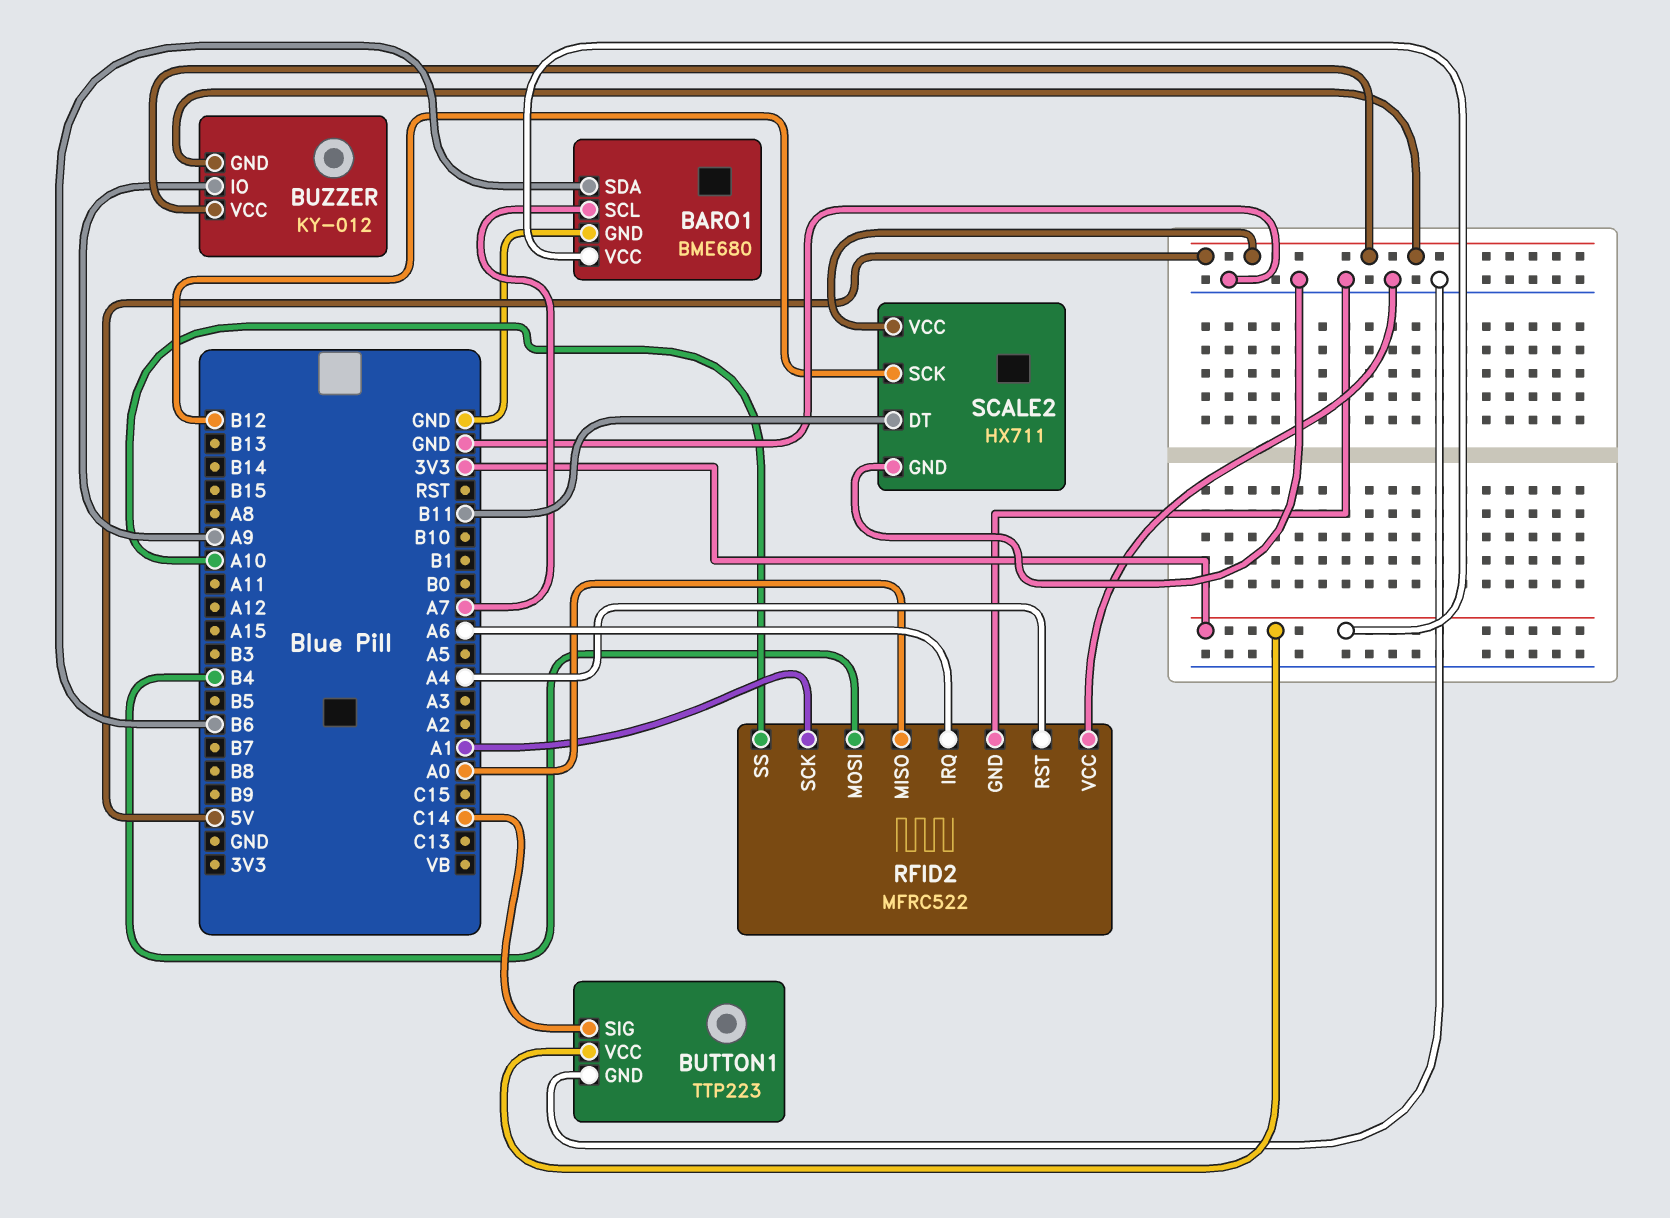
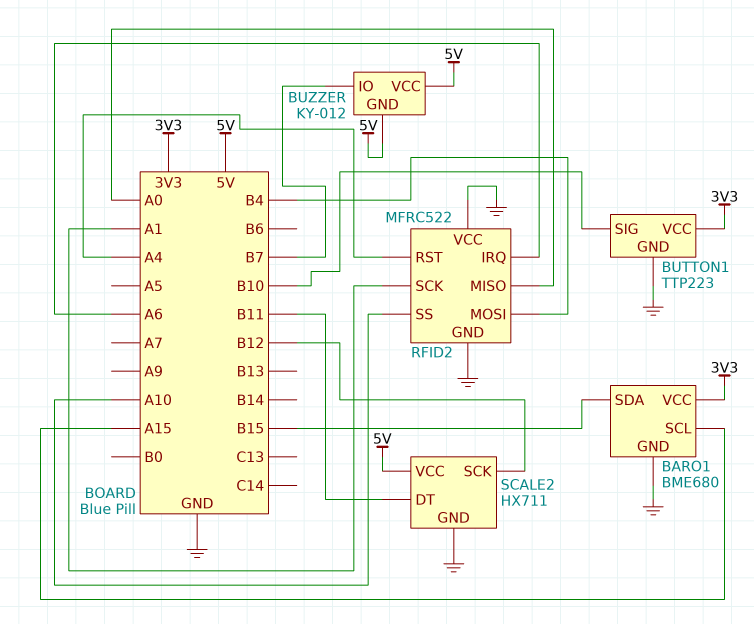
BARO1 pin SCL: A7 -> A15
BARO1 pin SDA: B6 -> B15
BUTTON1 pin SIG: C14 -> B10
BUZZER pin IO: A9 -> B7

